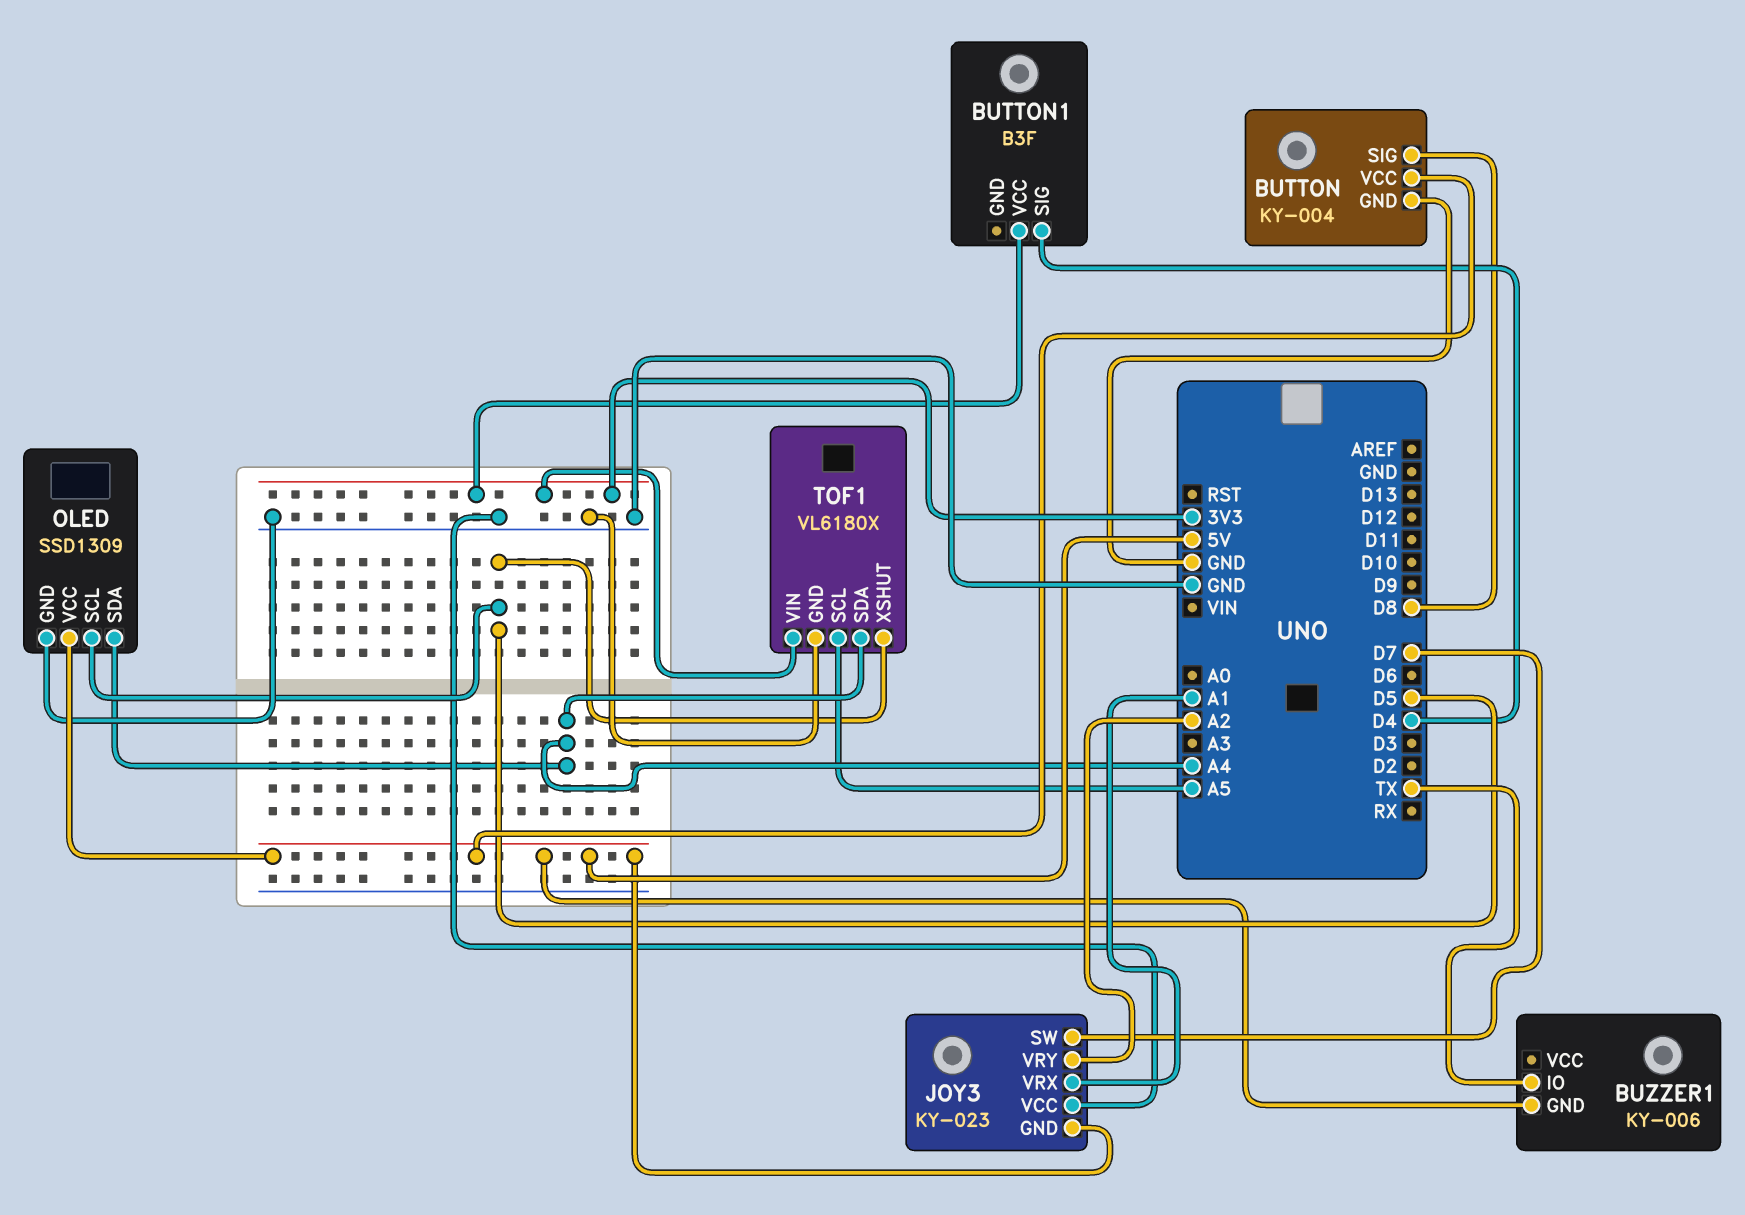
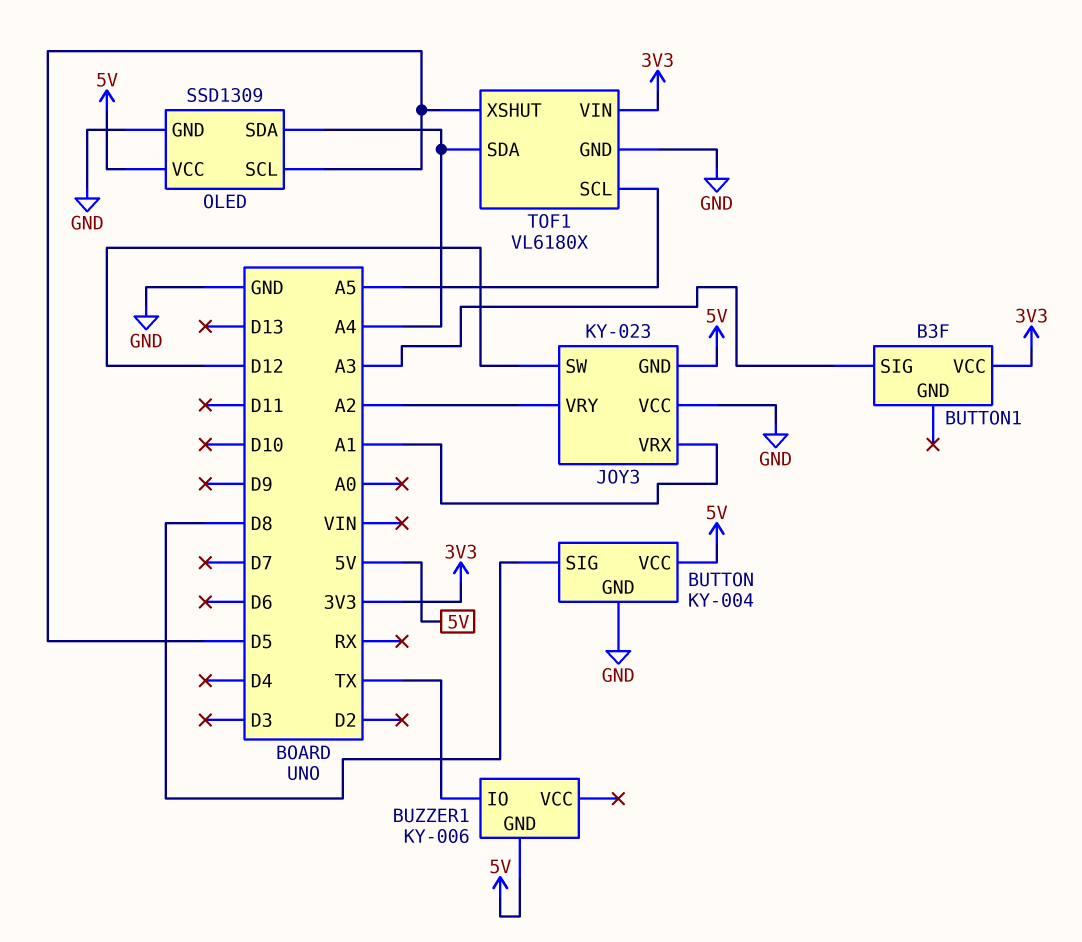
BUTTON1 pin SIG: D4 -> A3
JOY3 pin SW: D7 -> D12

